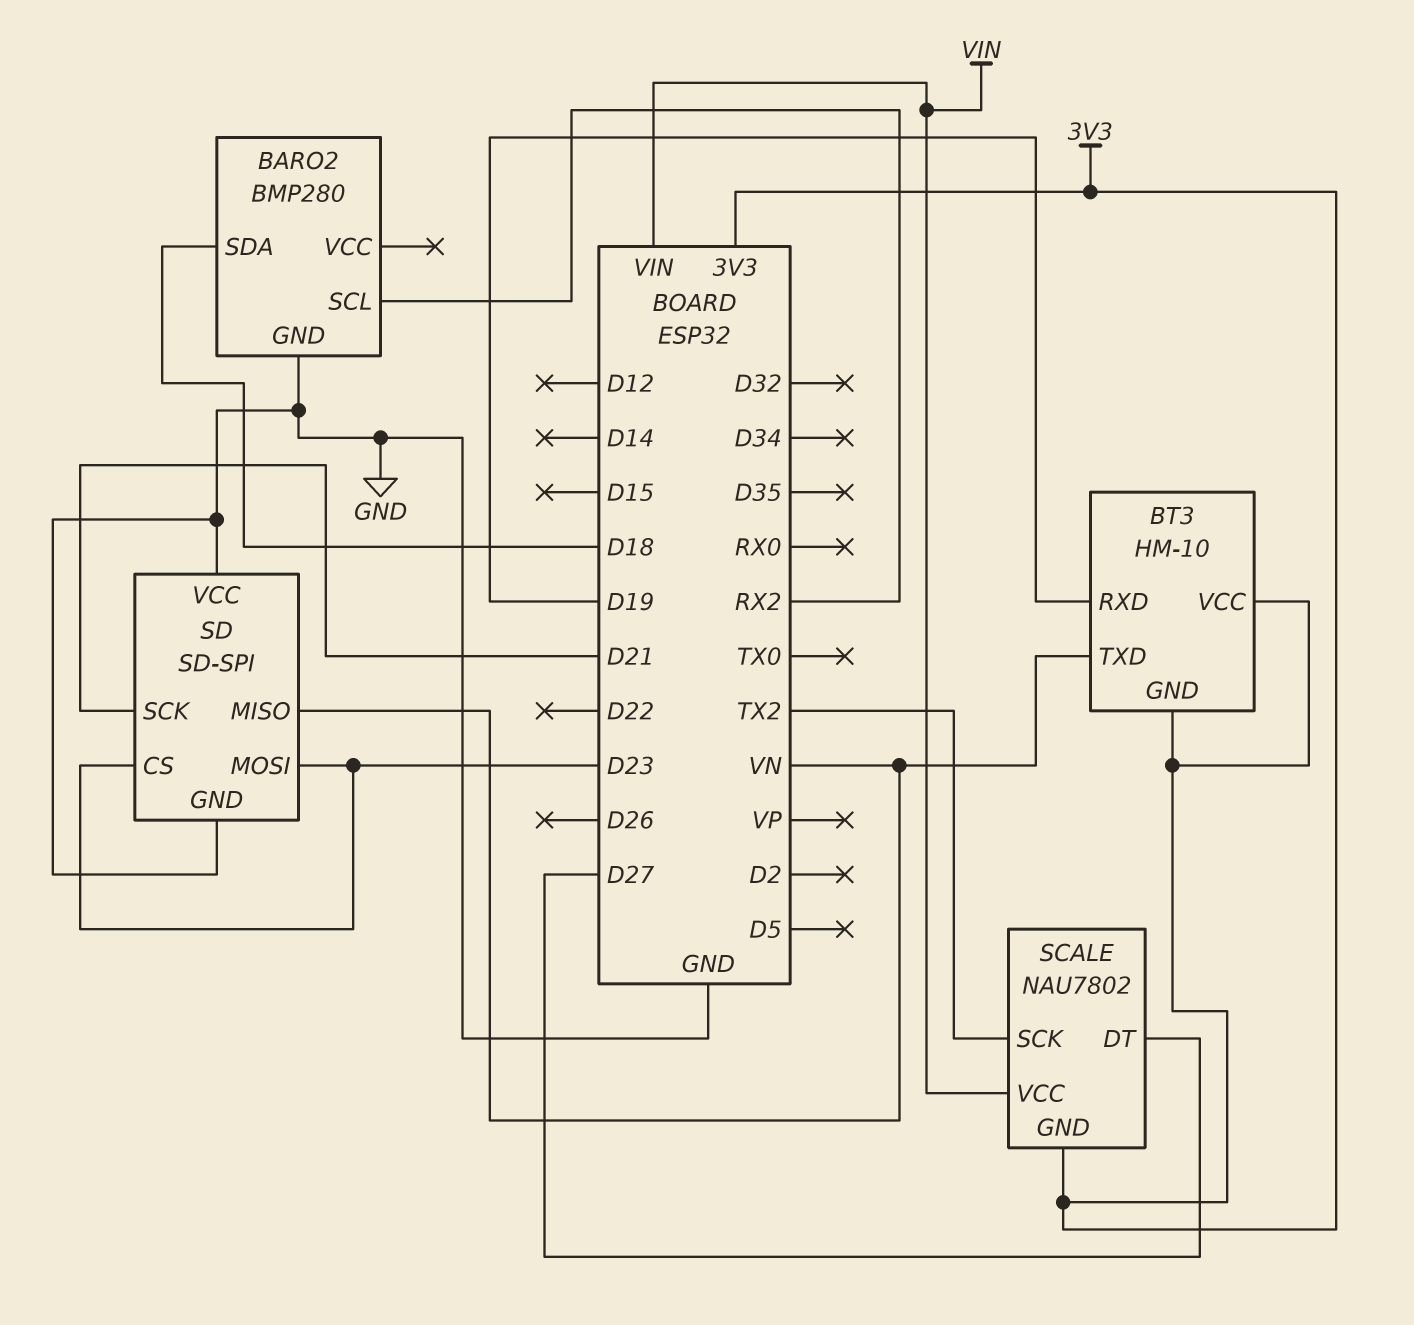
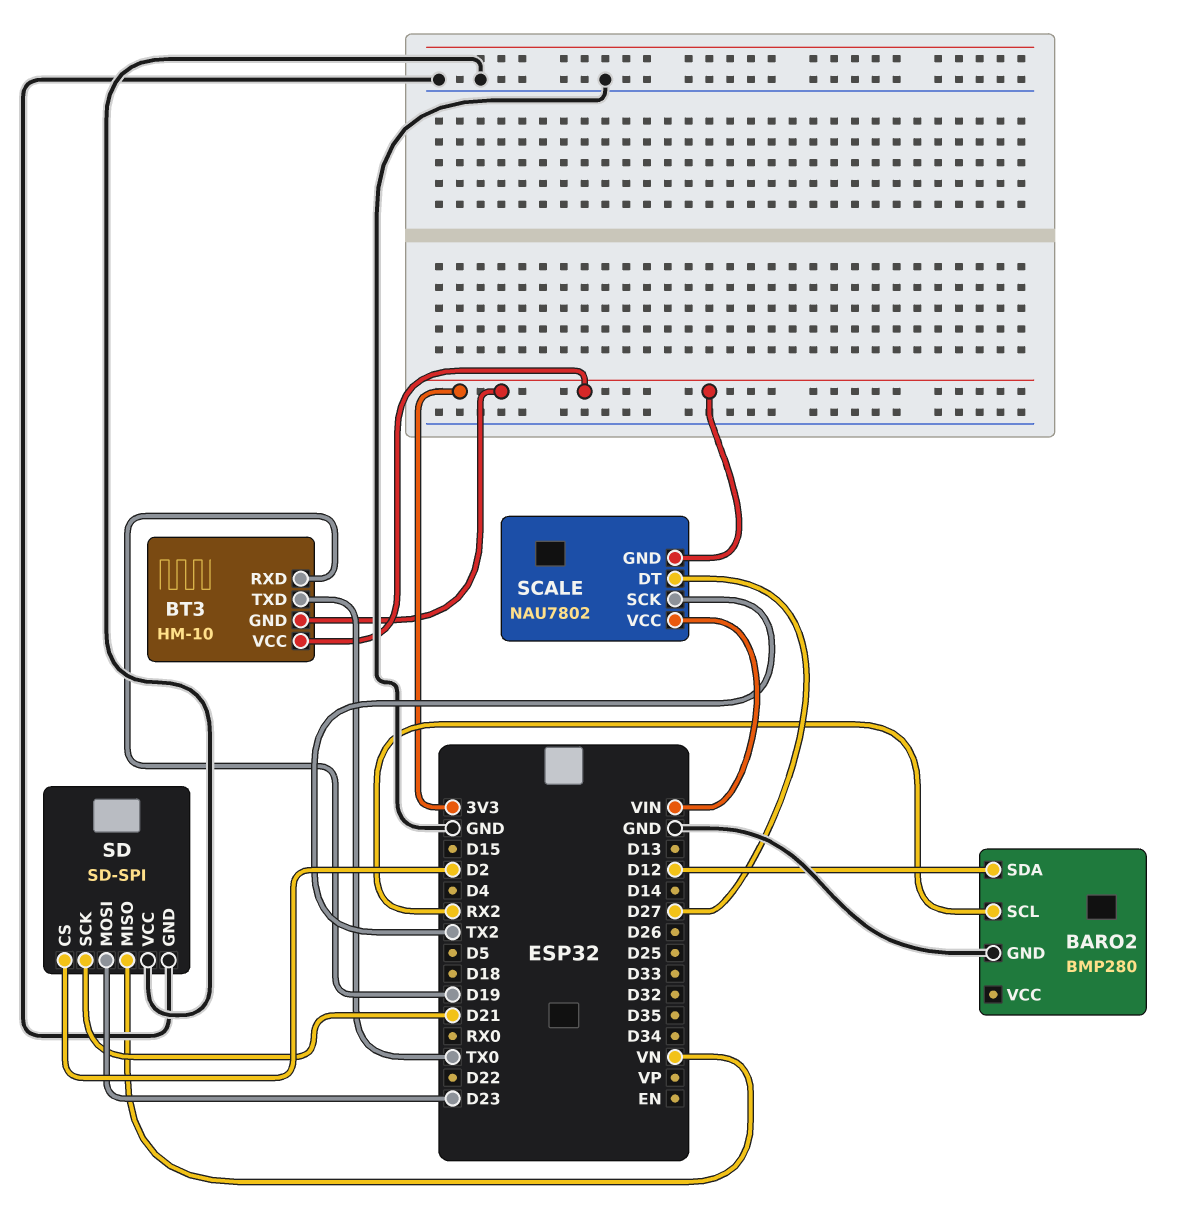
BARO2 pin SDA: D18 -> D12
BT3 pin TXD: VN -> TX0
SD pin CS: D23 -> D2

